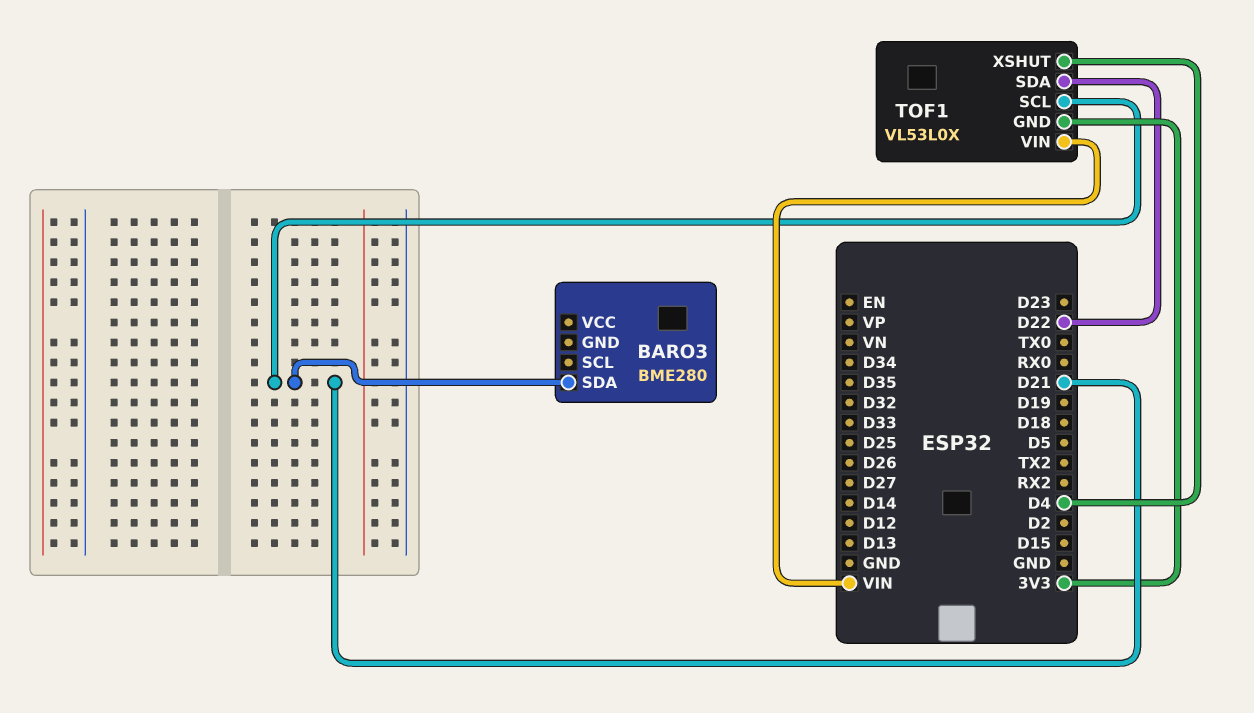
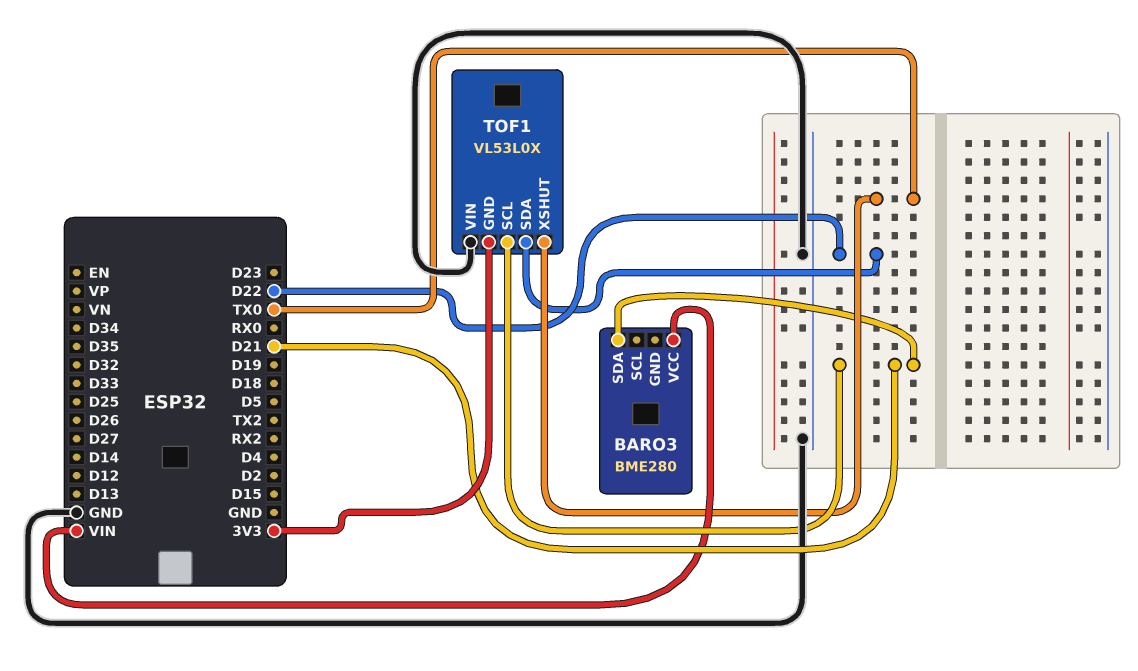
BARO3 pin VCC: none -> VIN
TOF1 pin VIN: VIN -> GND
TOF1 pin XSHUT: D4 -> TX0

